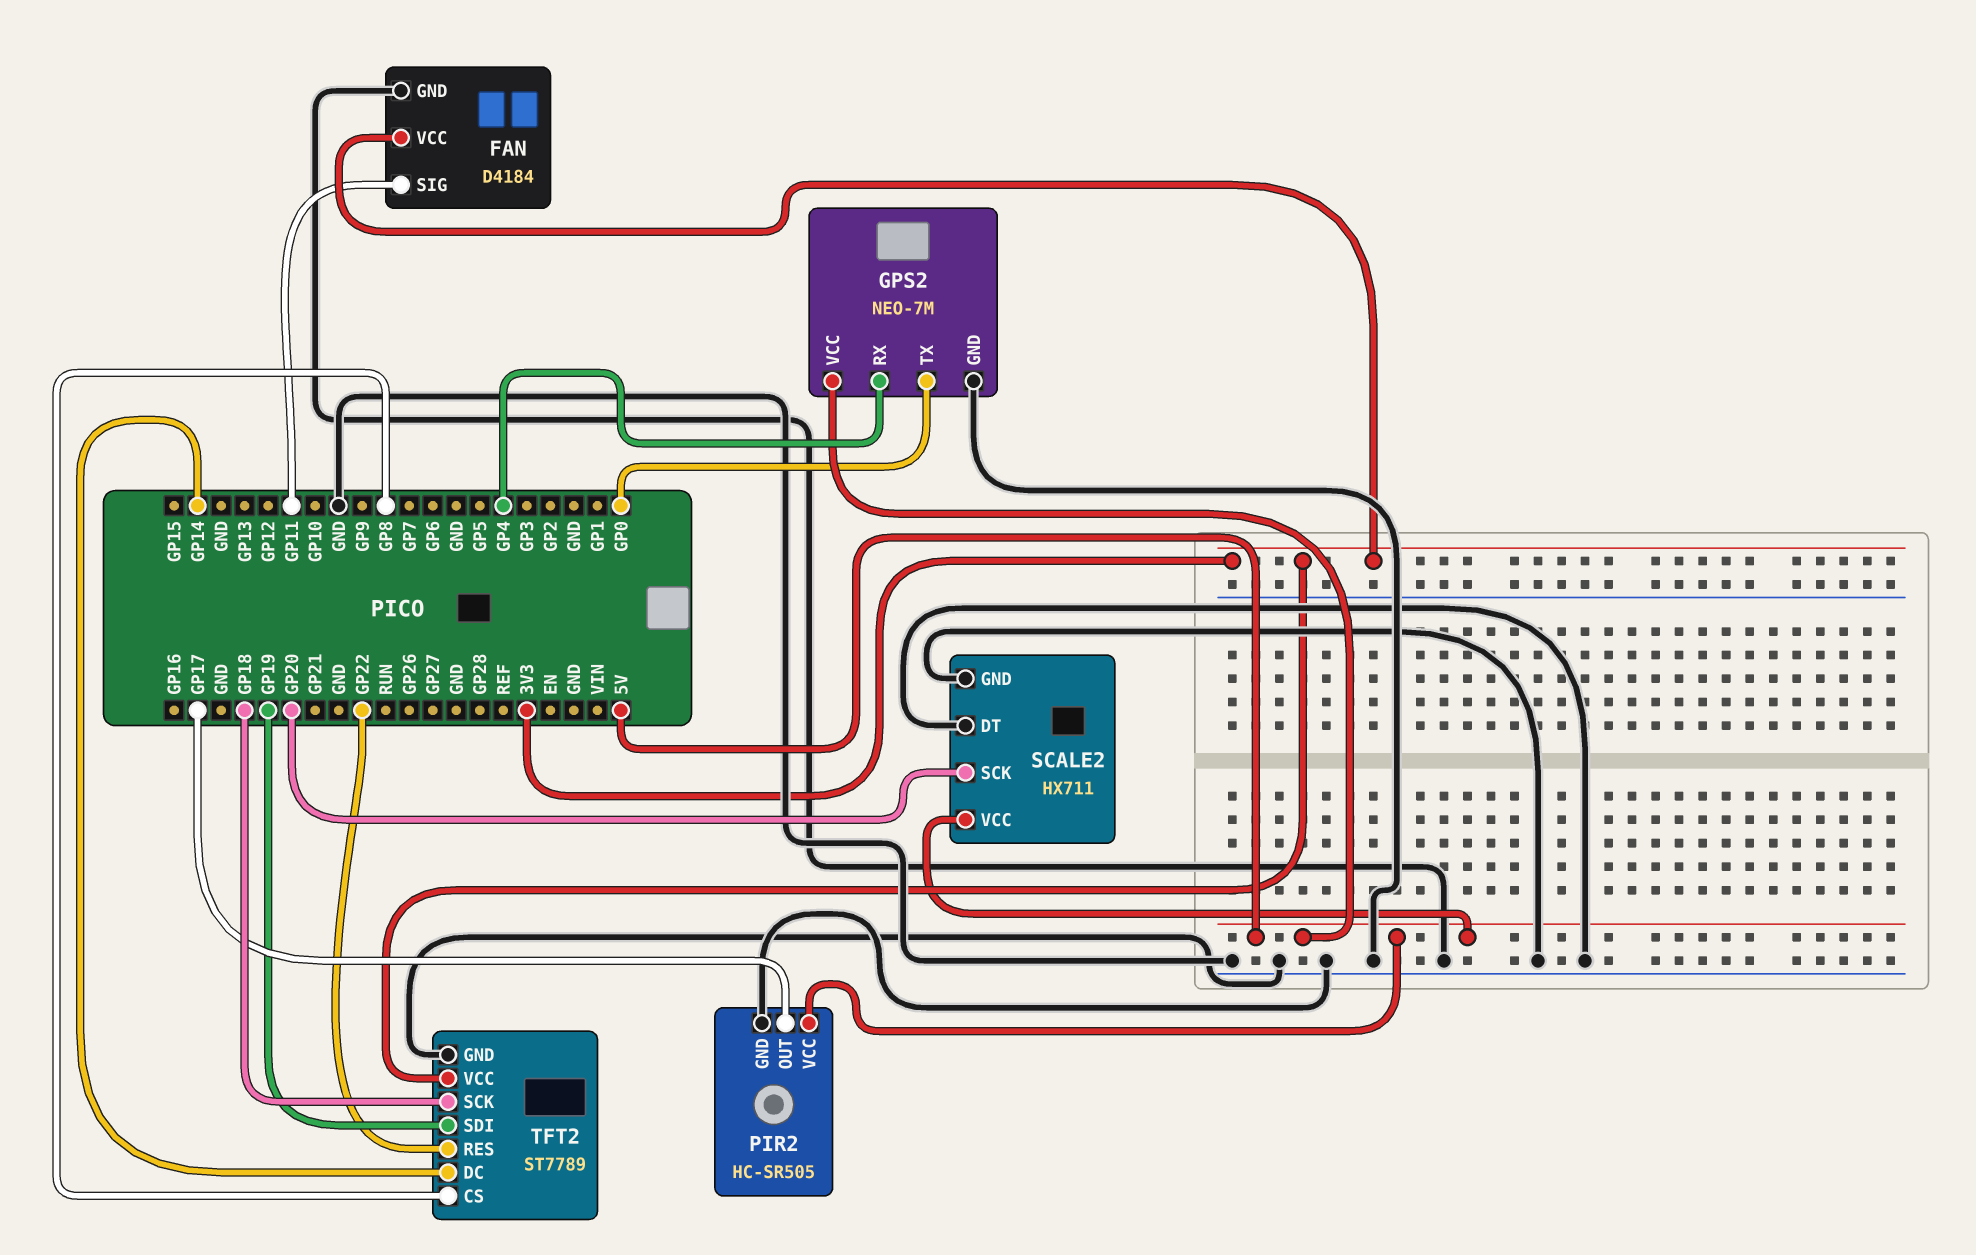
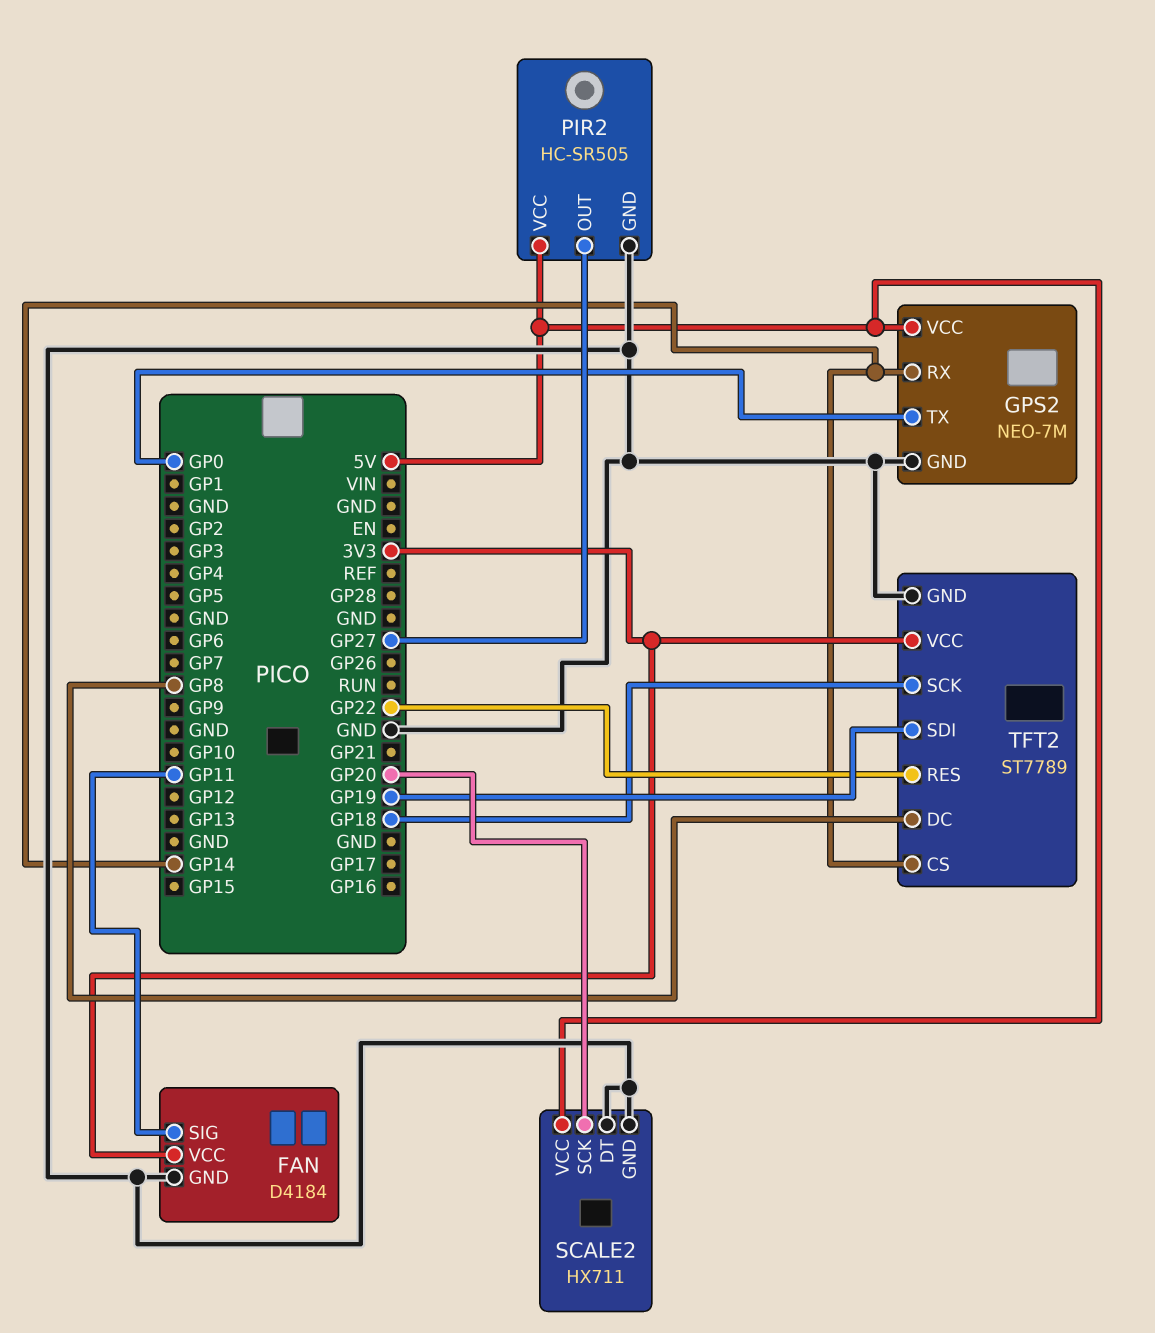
GPS2 pin RX: GP4 -> GP14
PIR2 pin OUT: GP17 -> GP27
TFT2 pin CS: GP8 -> GP14
TFT2 pin DC: GP14 -> GP8

